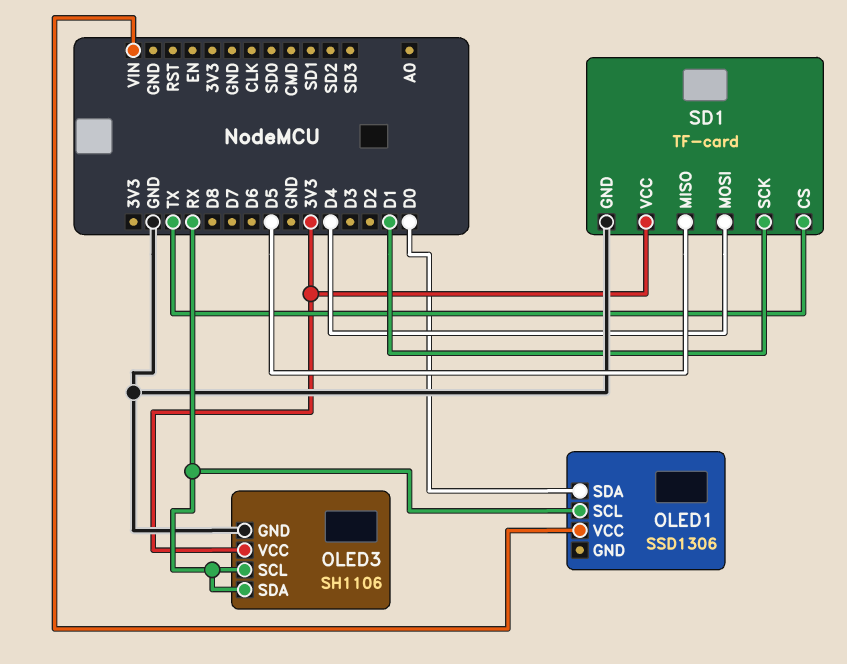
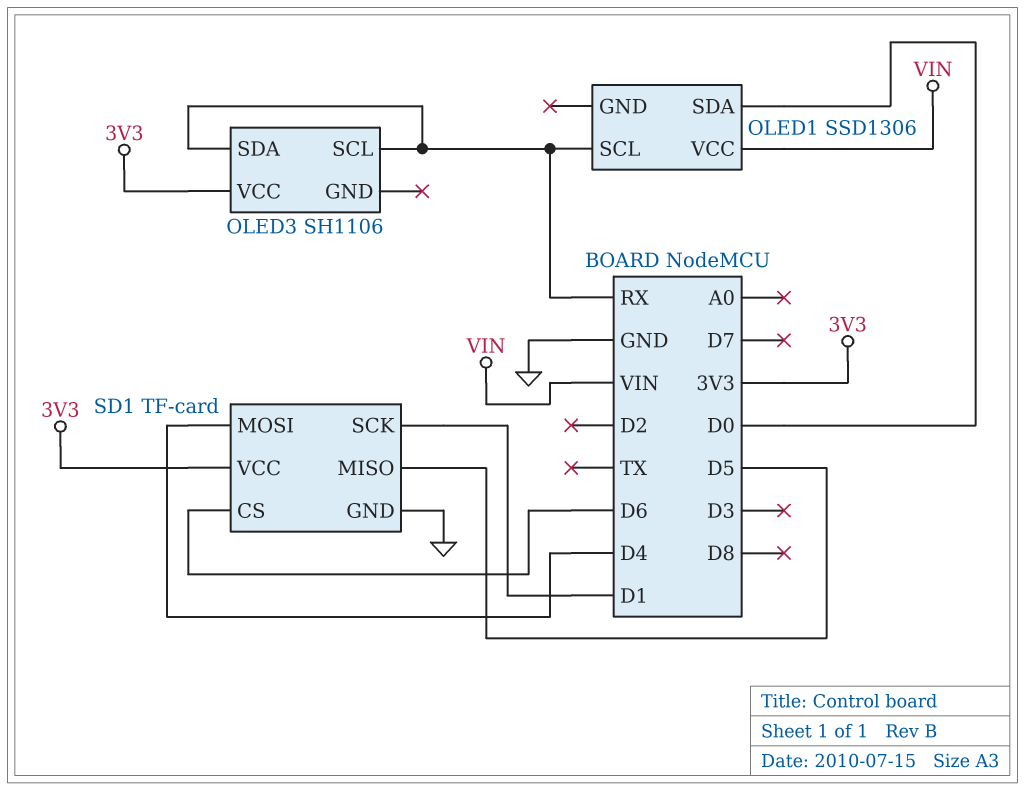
OLED3 pin GND: GND -> none
SD1 pin CS: TX -> D6

